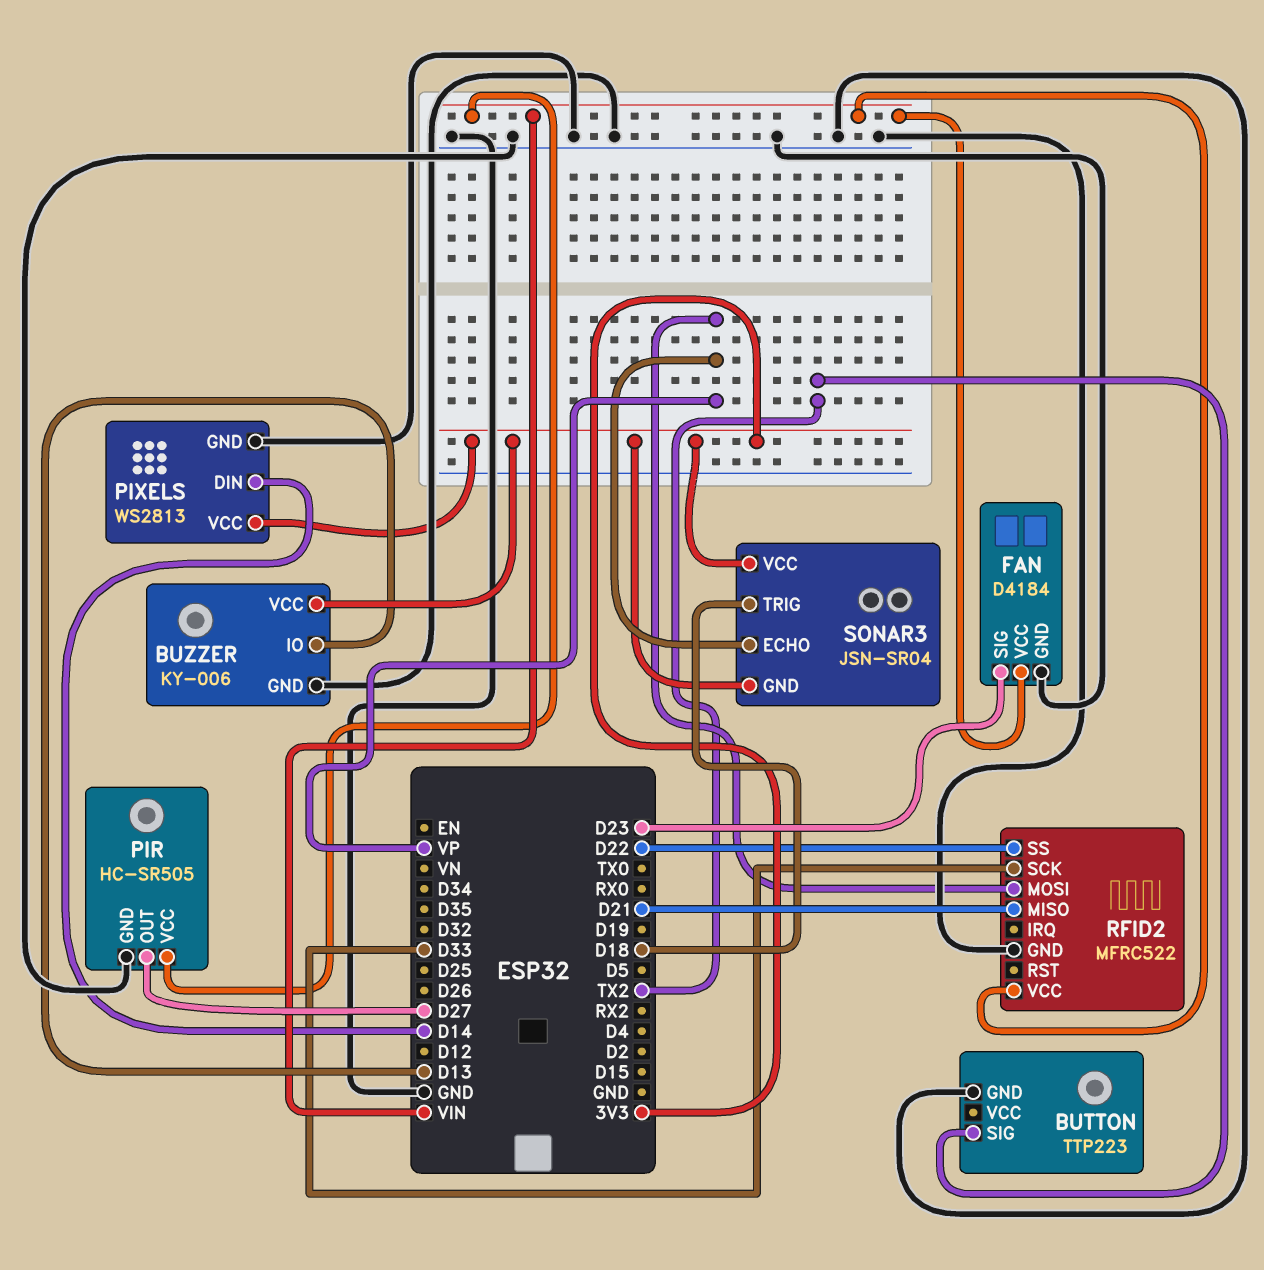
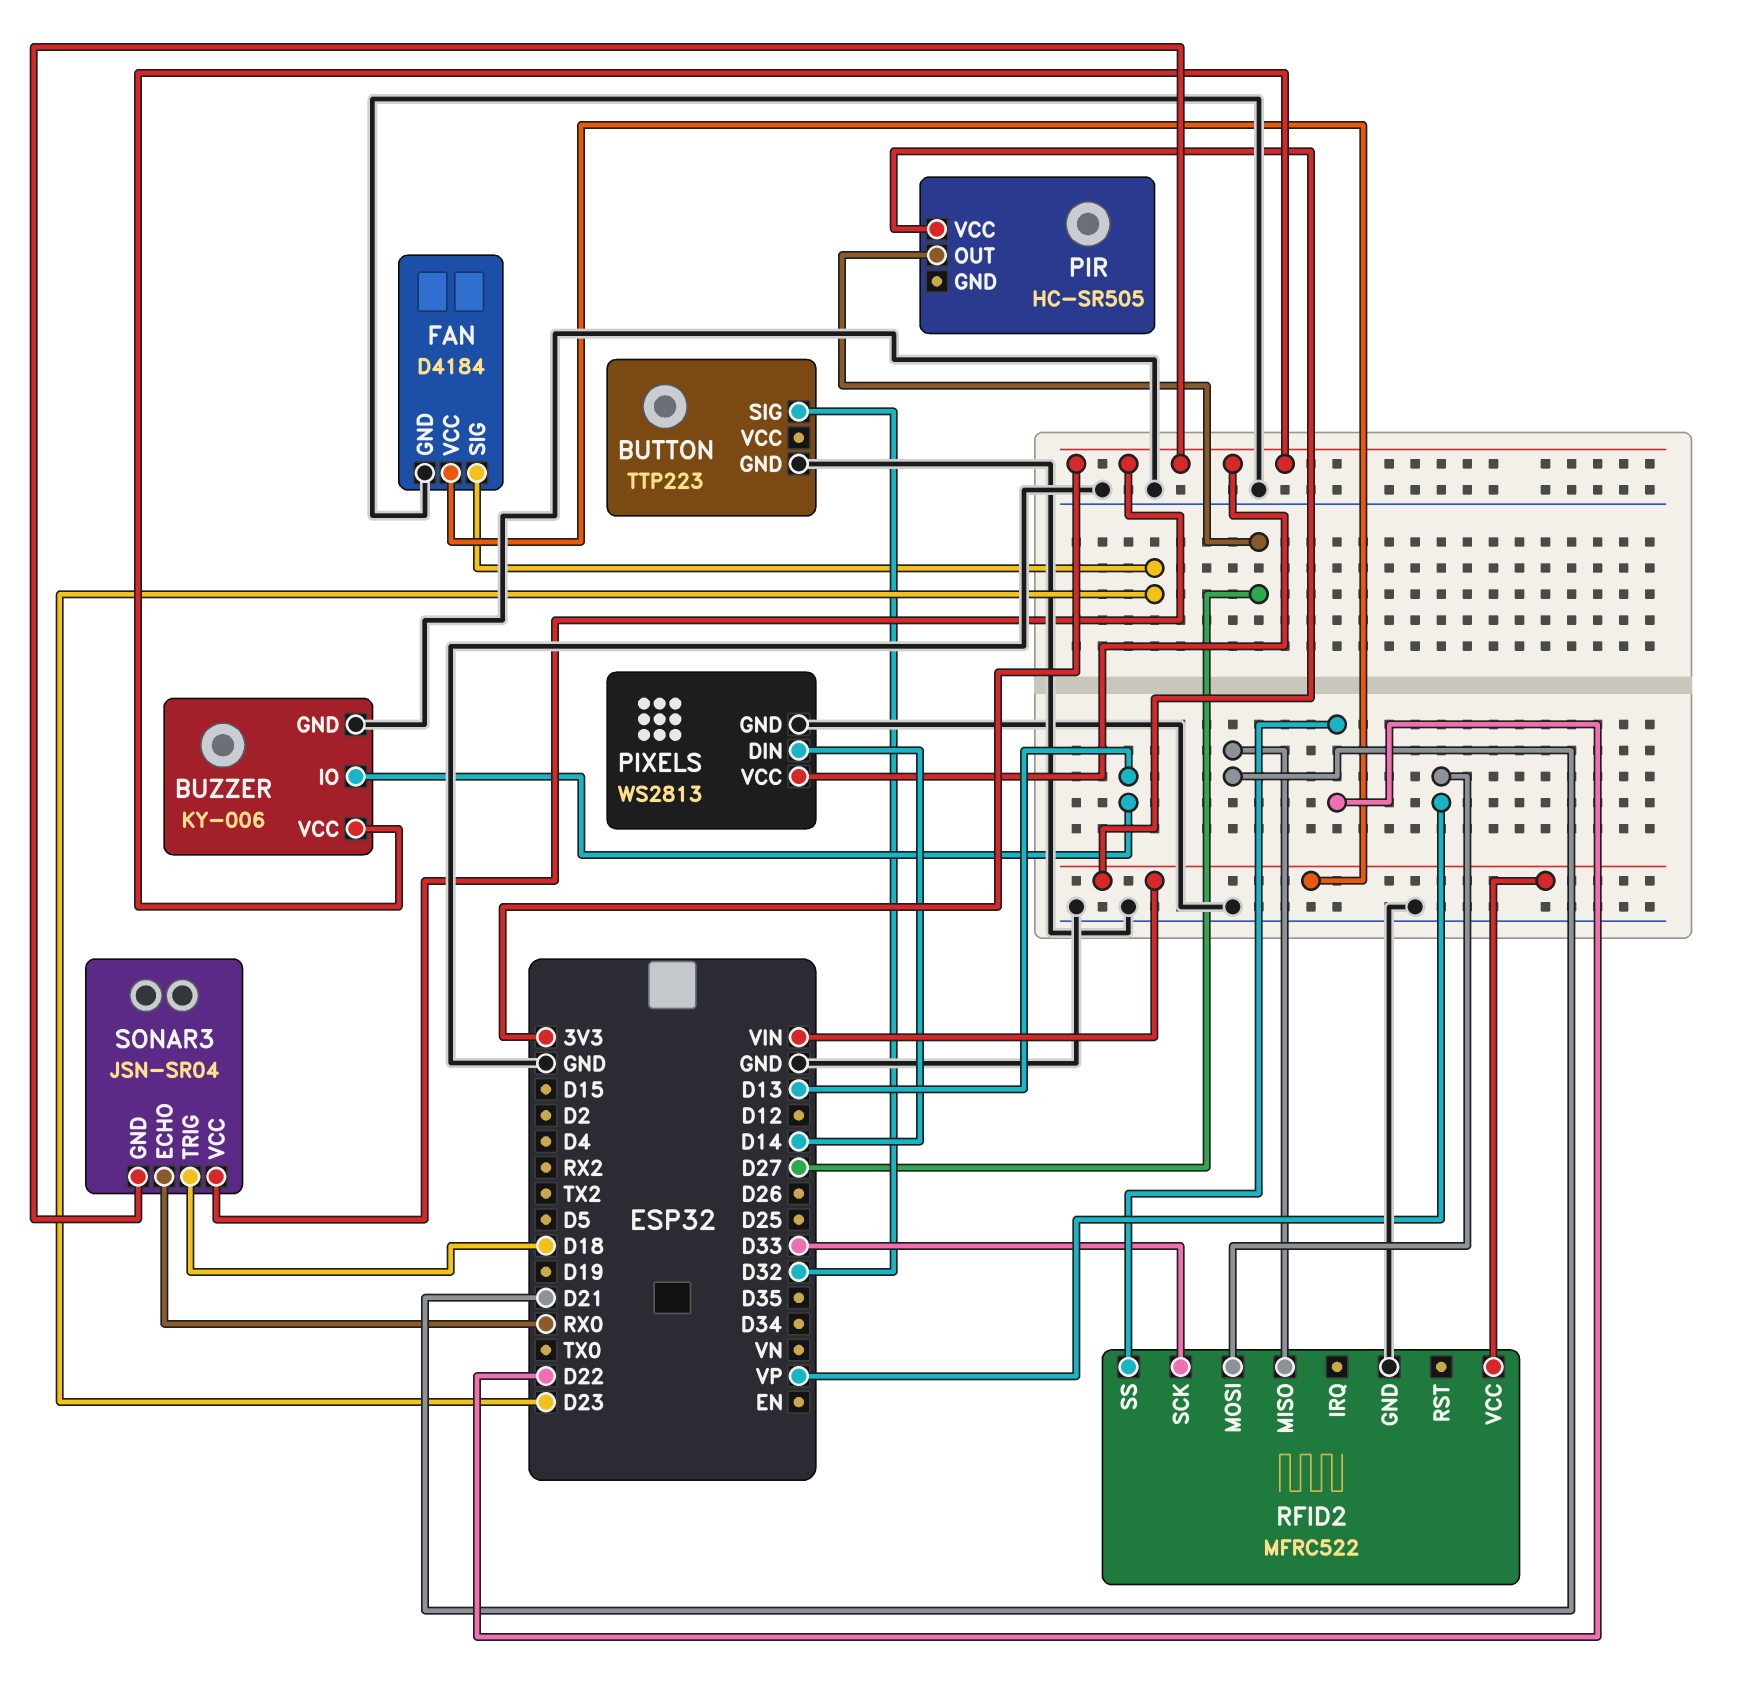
BUTTON pin SIG: TX2 -> D32
PIR pin GND: GND -> none
SONAR3 pin ECHO: VP -> RX0

